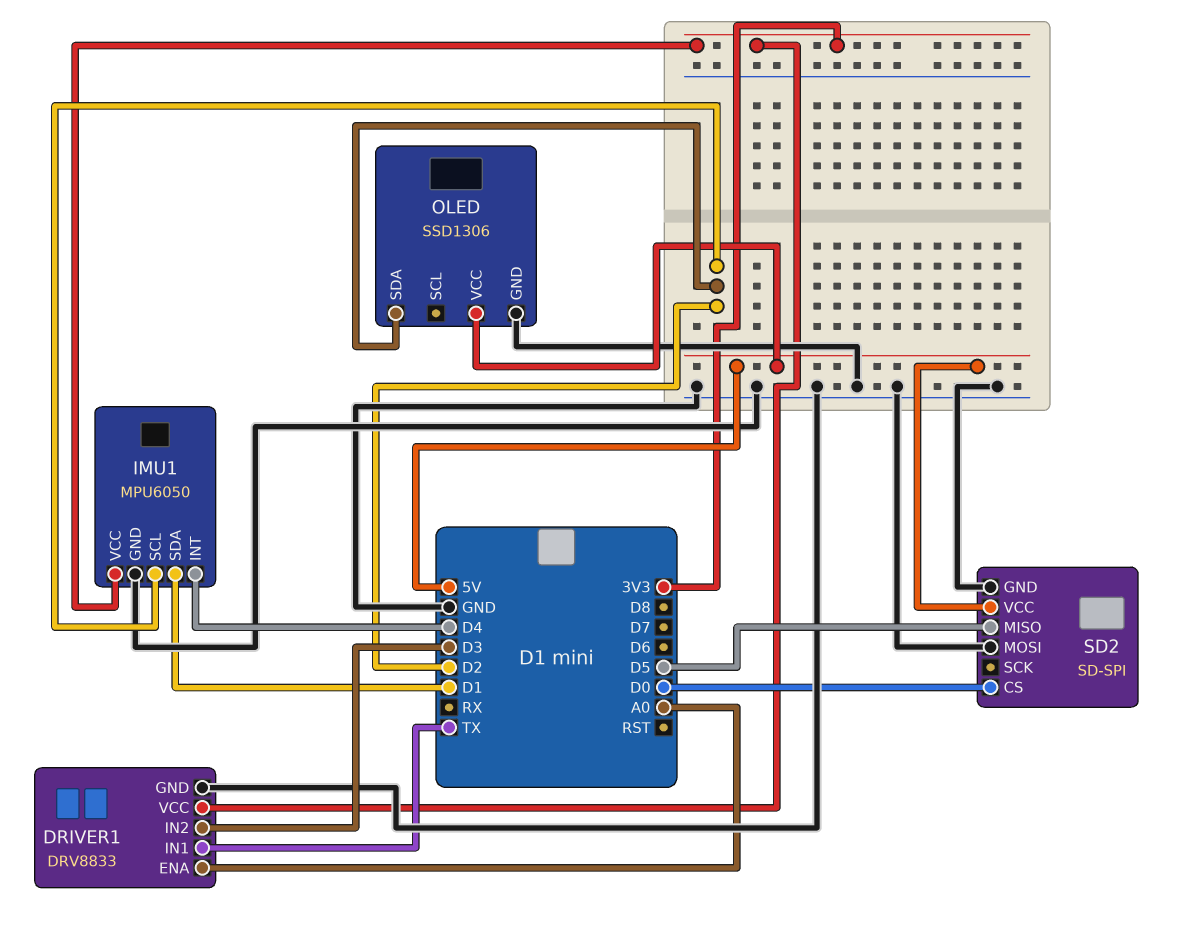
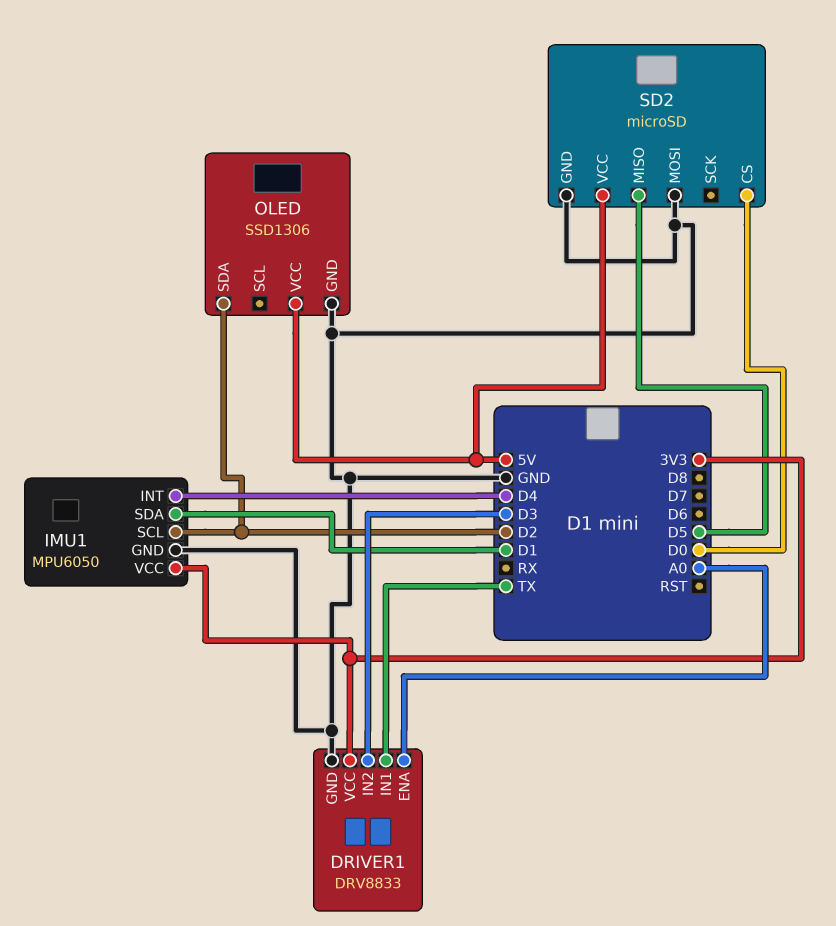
SD2: SD-SPI -> microSD

